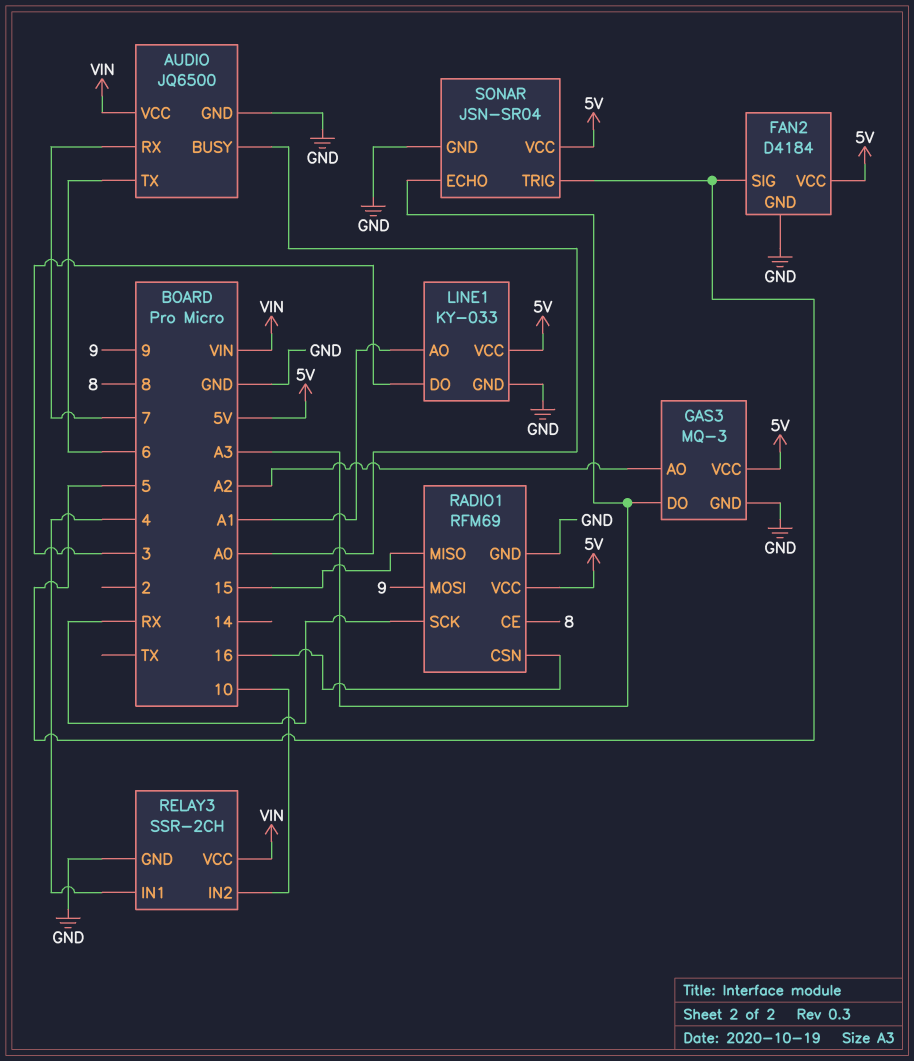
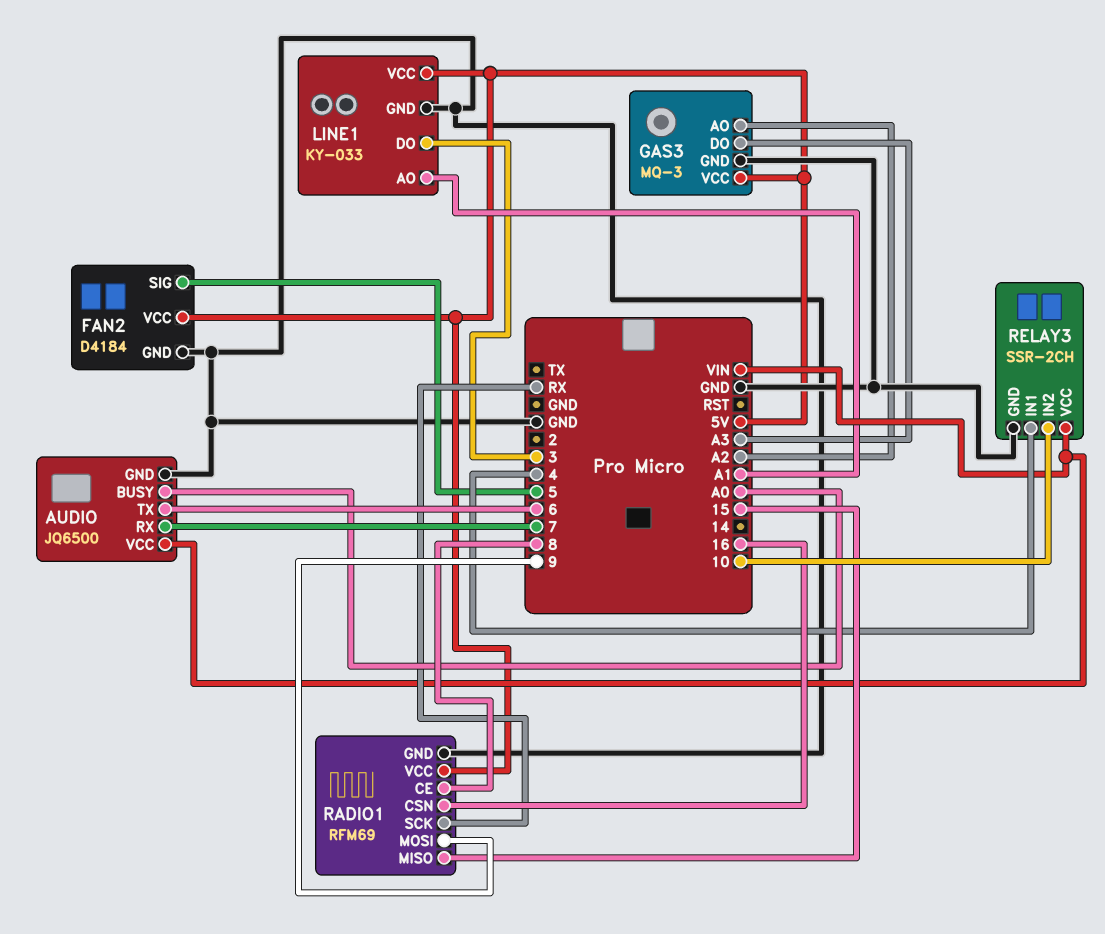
SONAR: JSN-SR04 -> none
SONAR pin ECHO: A3 -> none
SONAR pin GND: GND -> none
SONAR pin TRIG: 5 -> none
SONAR pin VCC: 5V -> none

